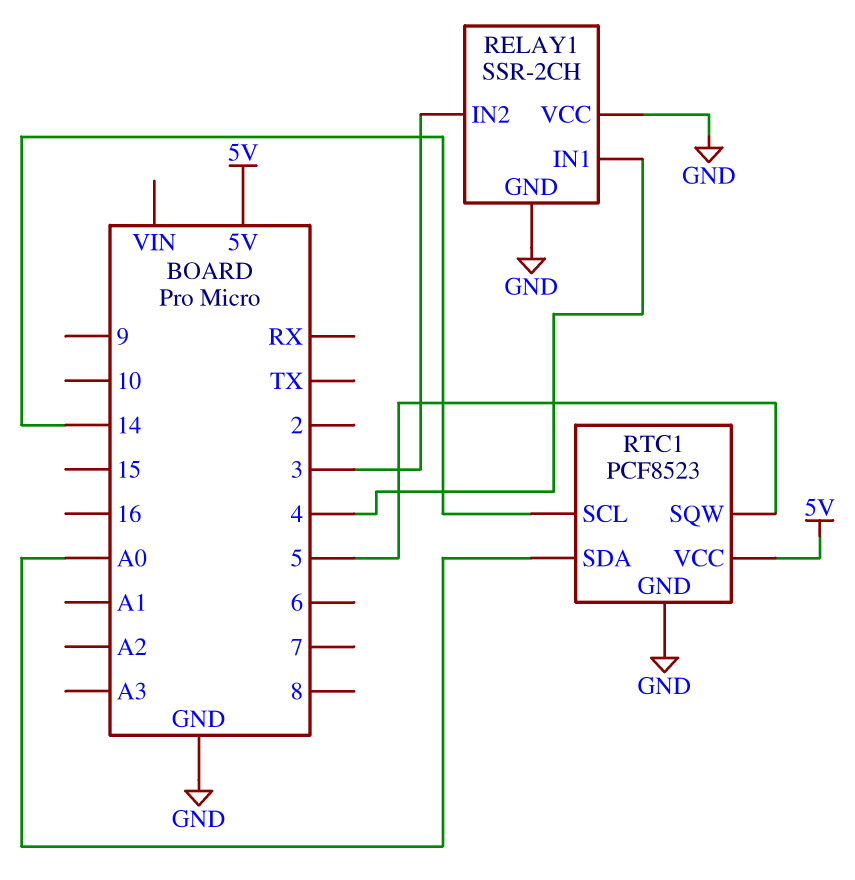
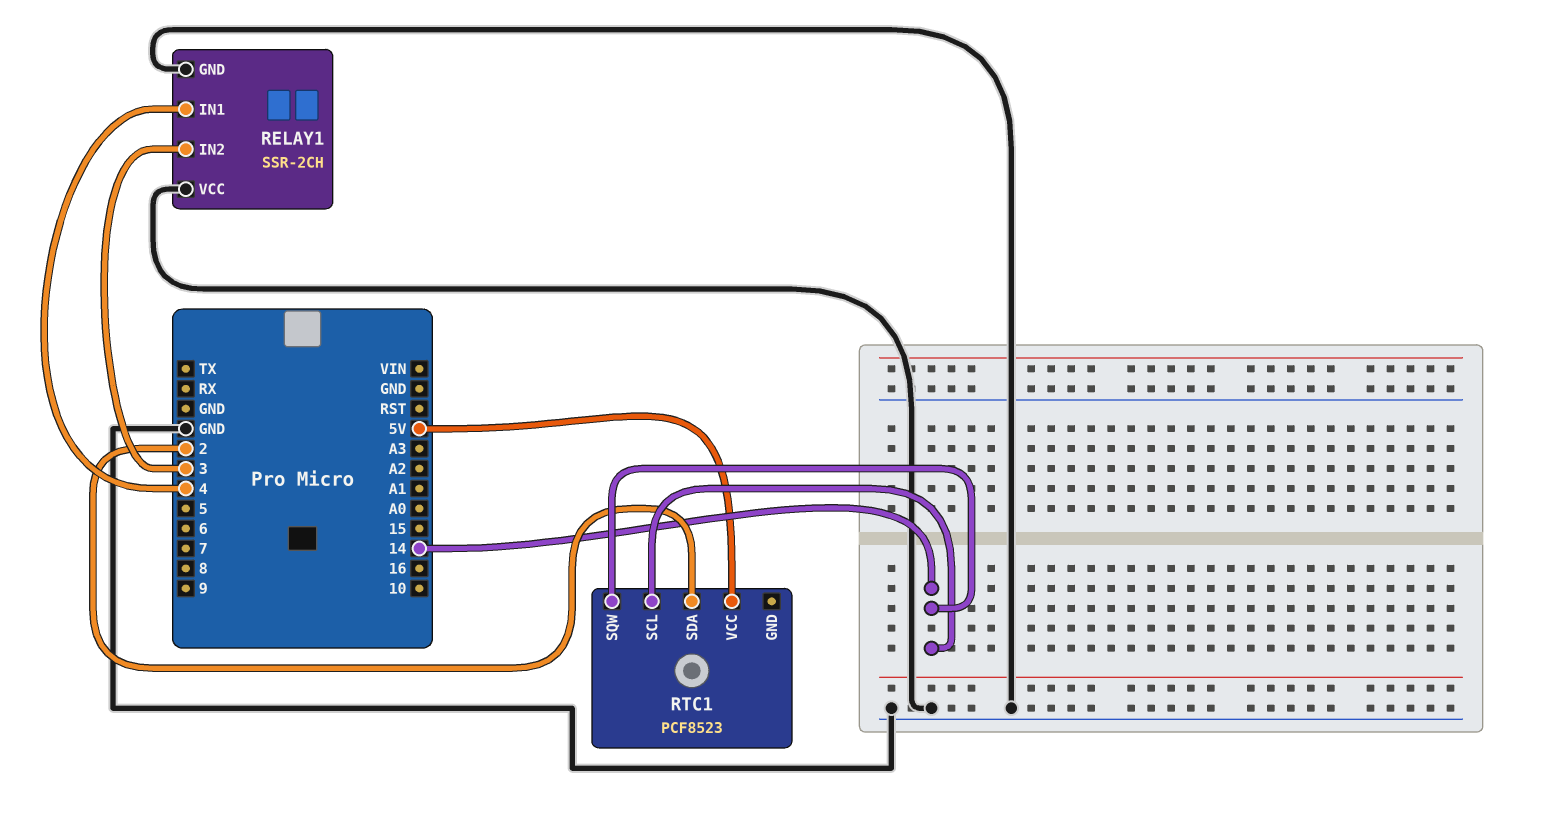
RTC1 pin GND: GND -> none
RTC1 pin SDA: A0 -> 2
RTC1 pin SQW: 5 -> 14

